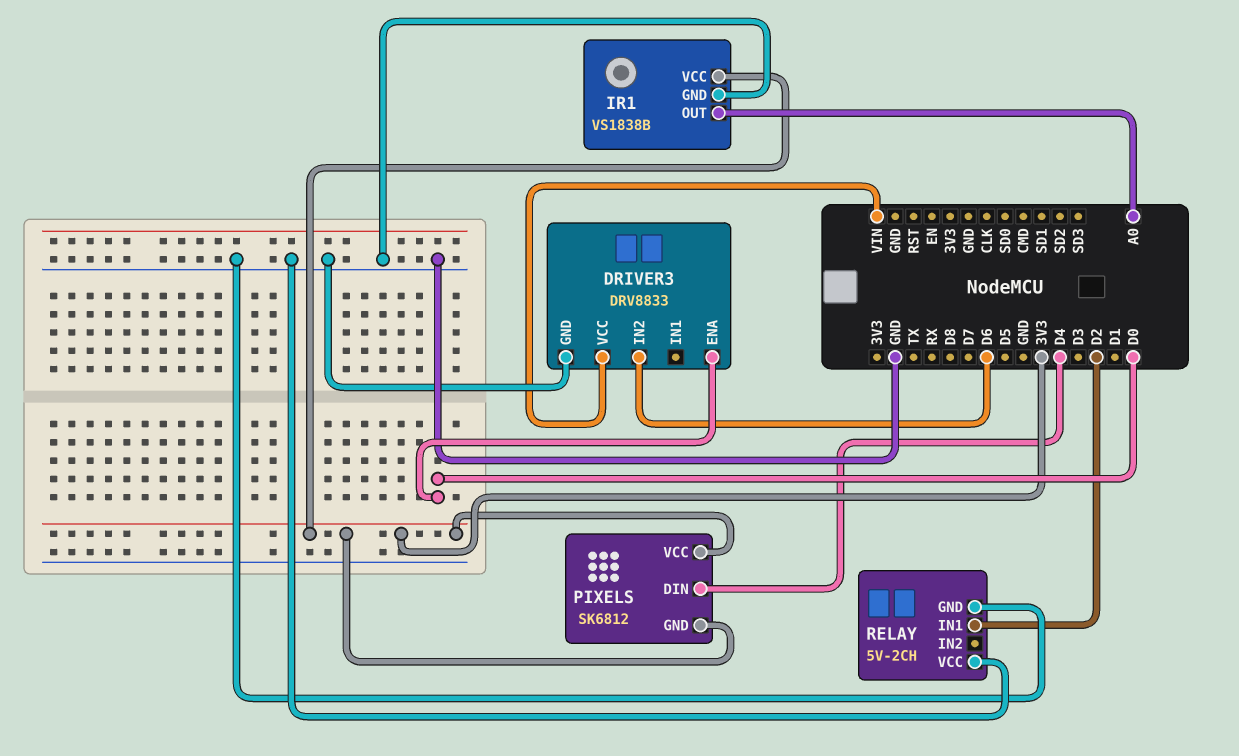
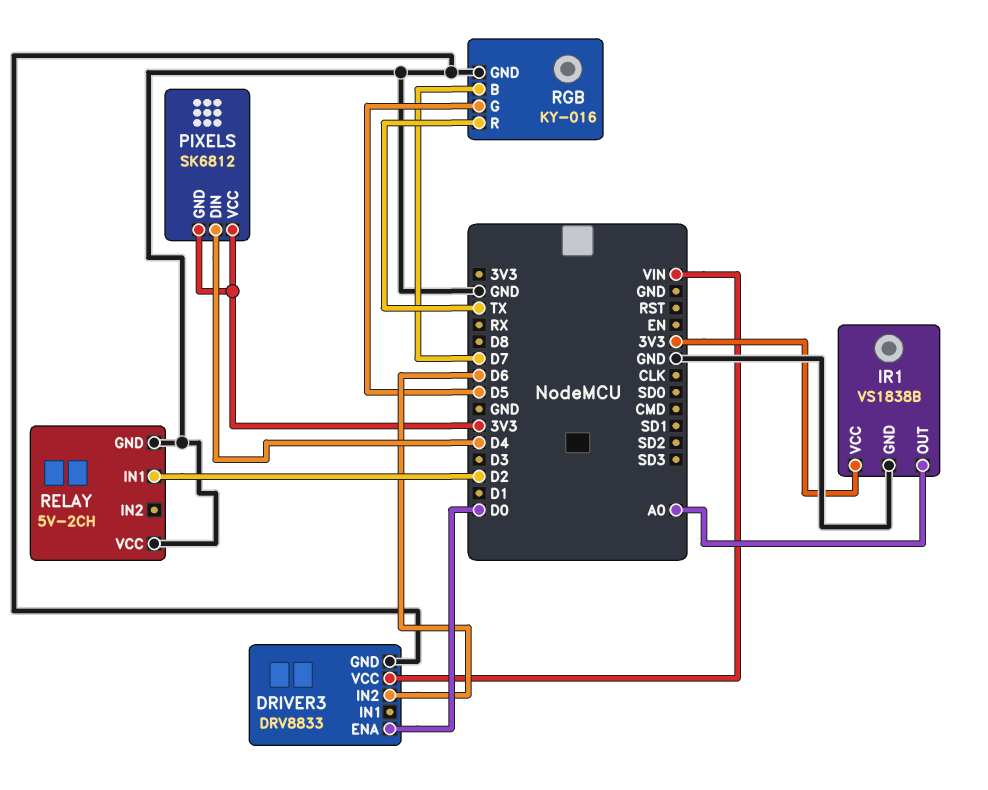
RGB: none -> KY-016
RGB pin B: none -> D7
RGB pin G: none -> D5
RGB pin GND: none -> GND
RGB pin R: none -> TX

